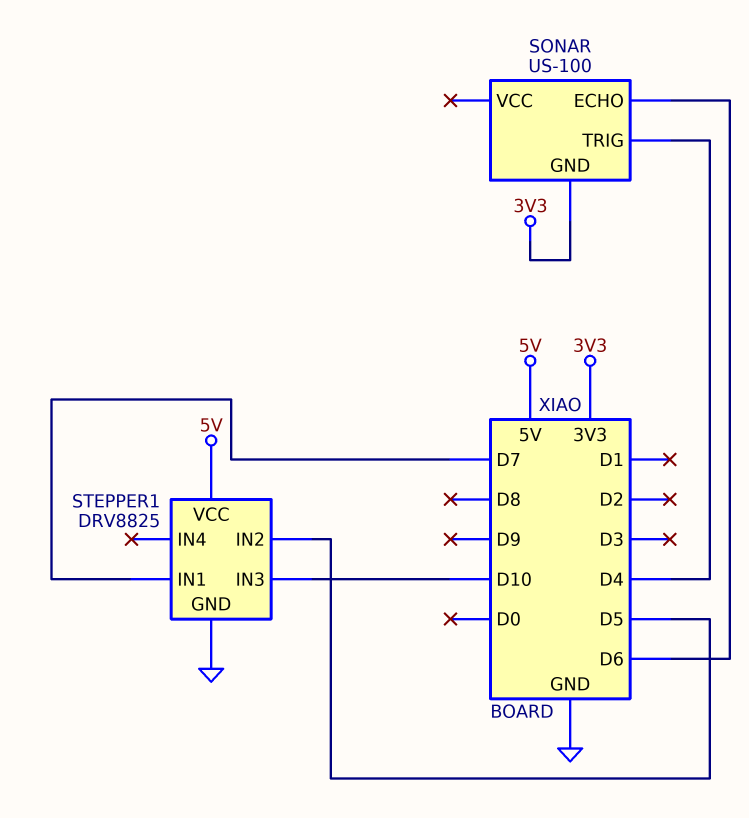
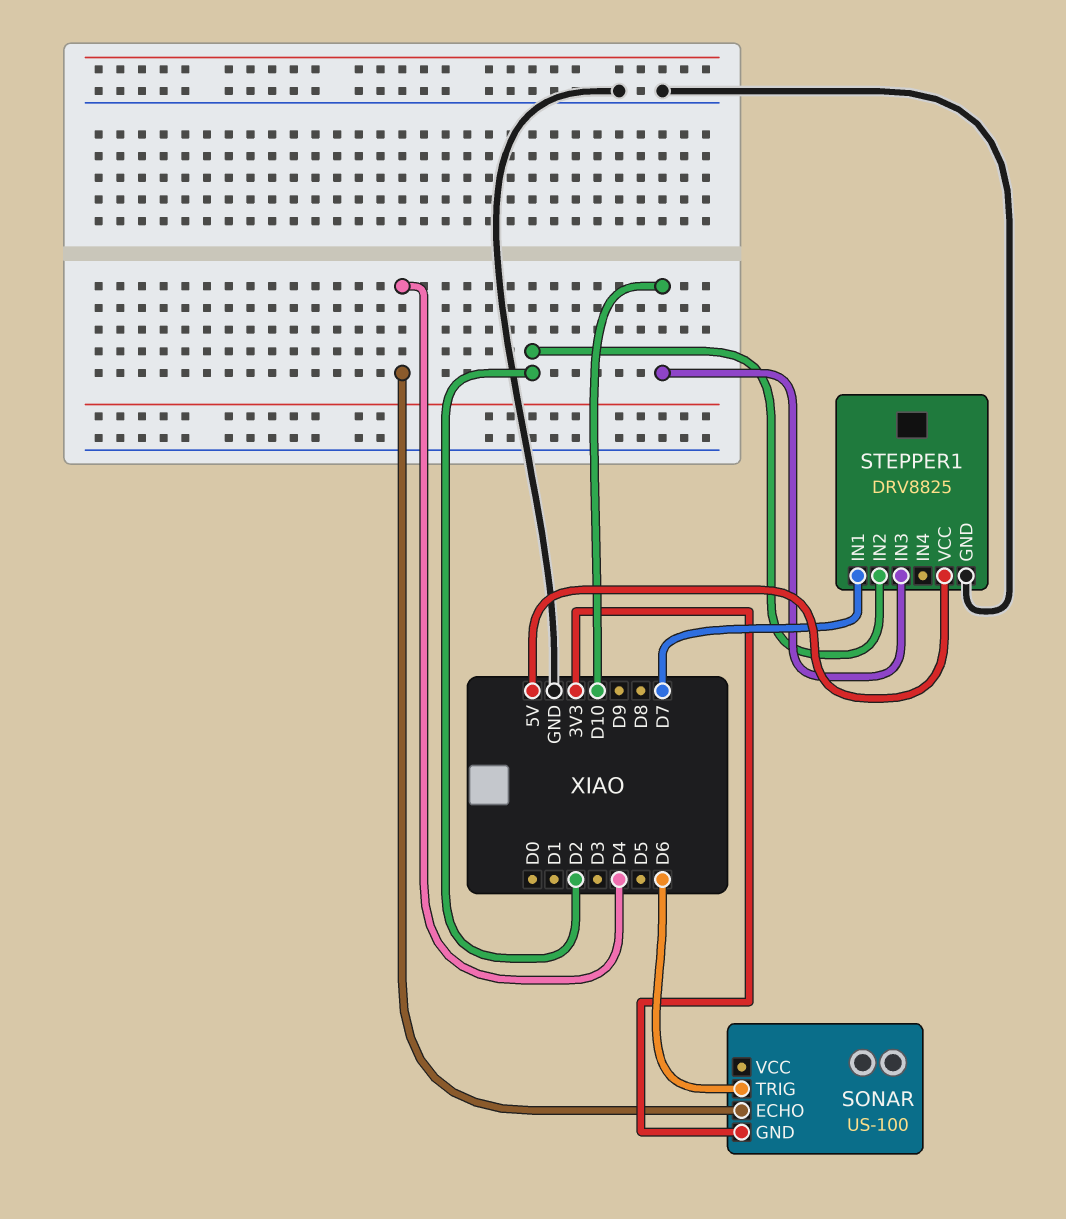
SONAR pin ECHO: D6 -> D4
SONAR pin TRIG: D4 -> D6
STEPPER1 pin IN2: D5 -> D2

